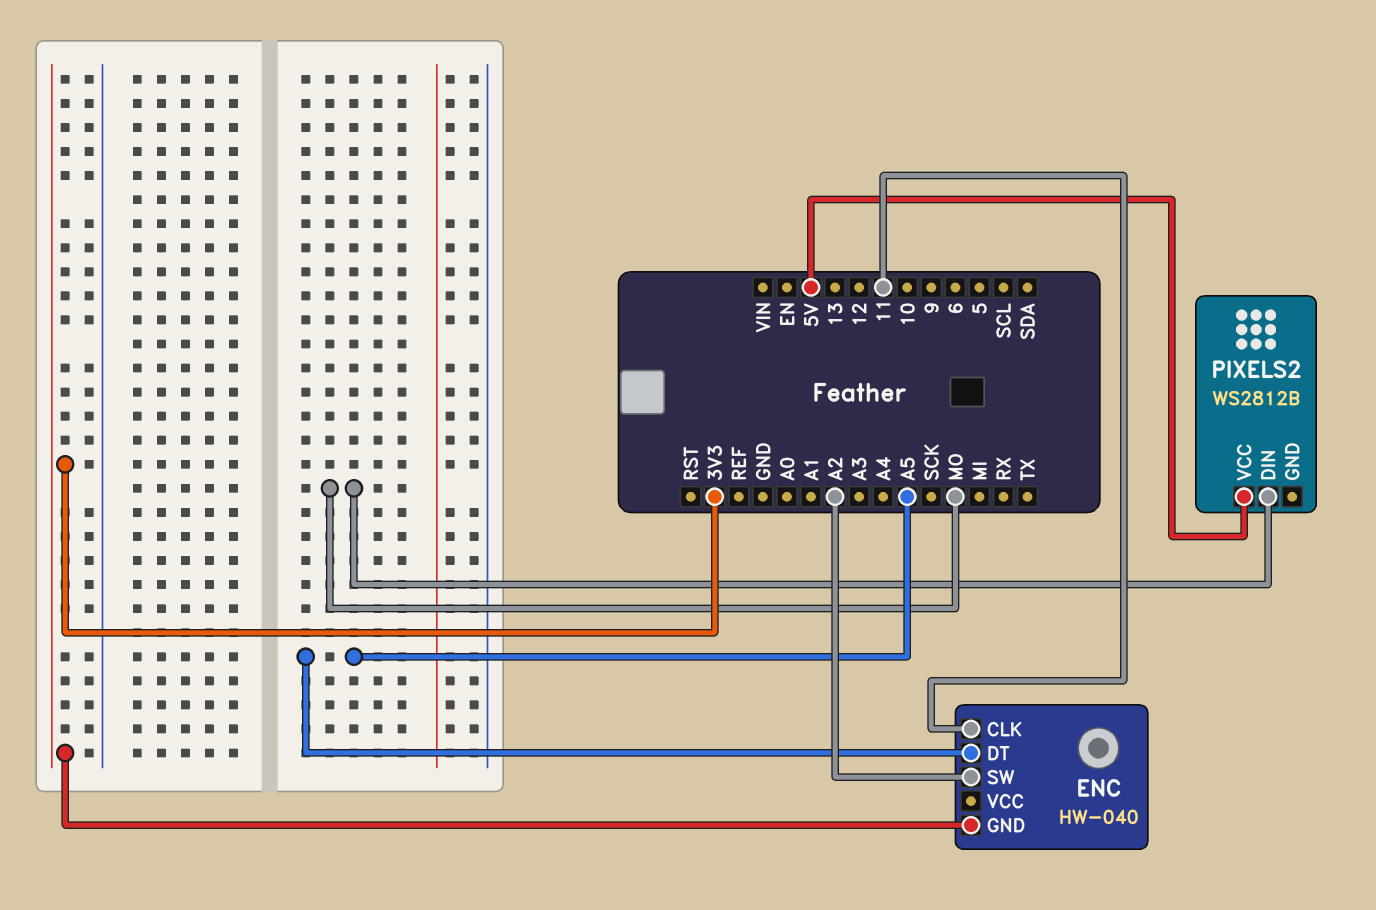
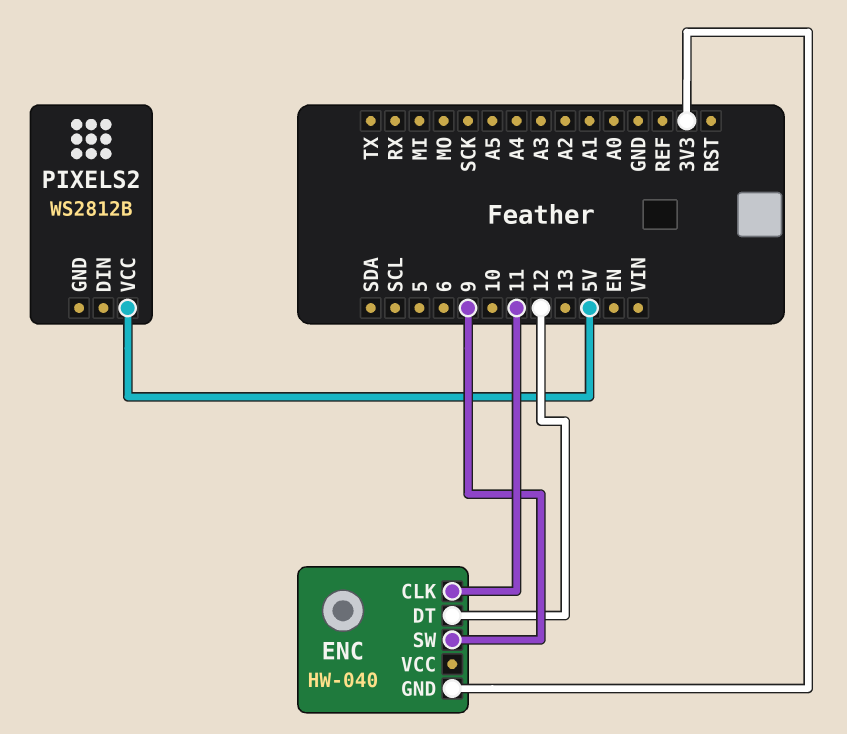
ENC pin DT: A5 -> 12
ENC pin SW: A2 -> 9
PIXELS2 pin DIN: MO -> none

